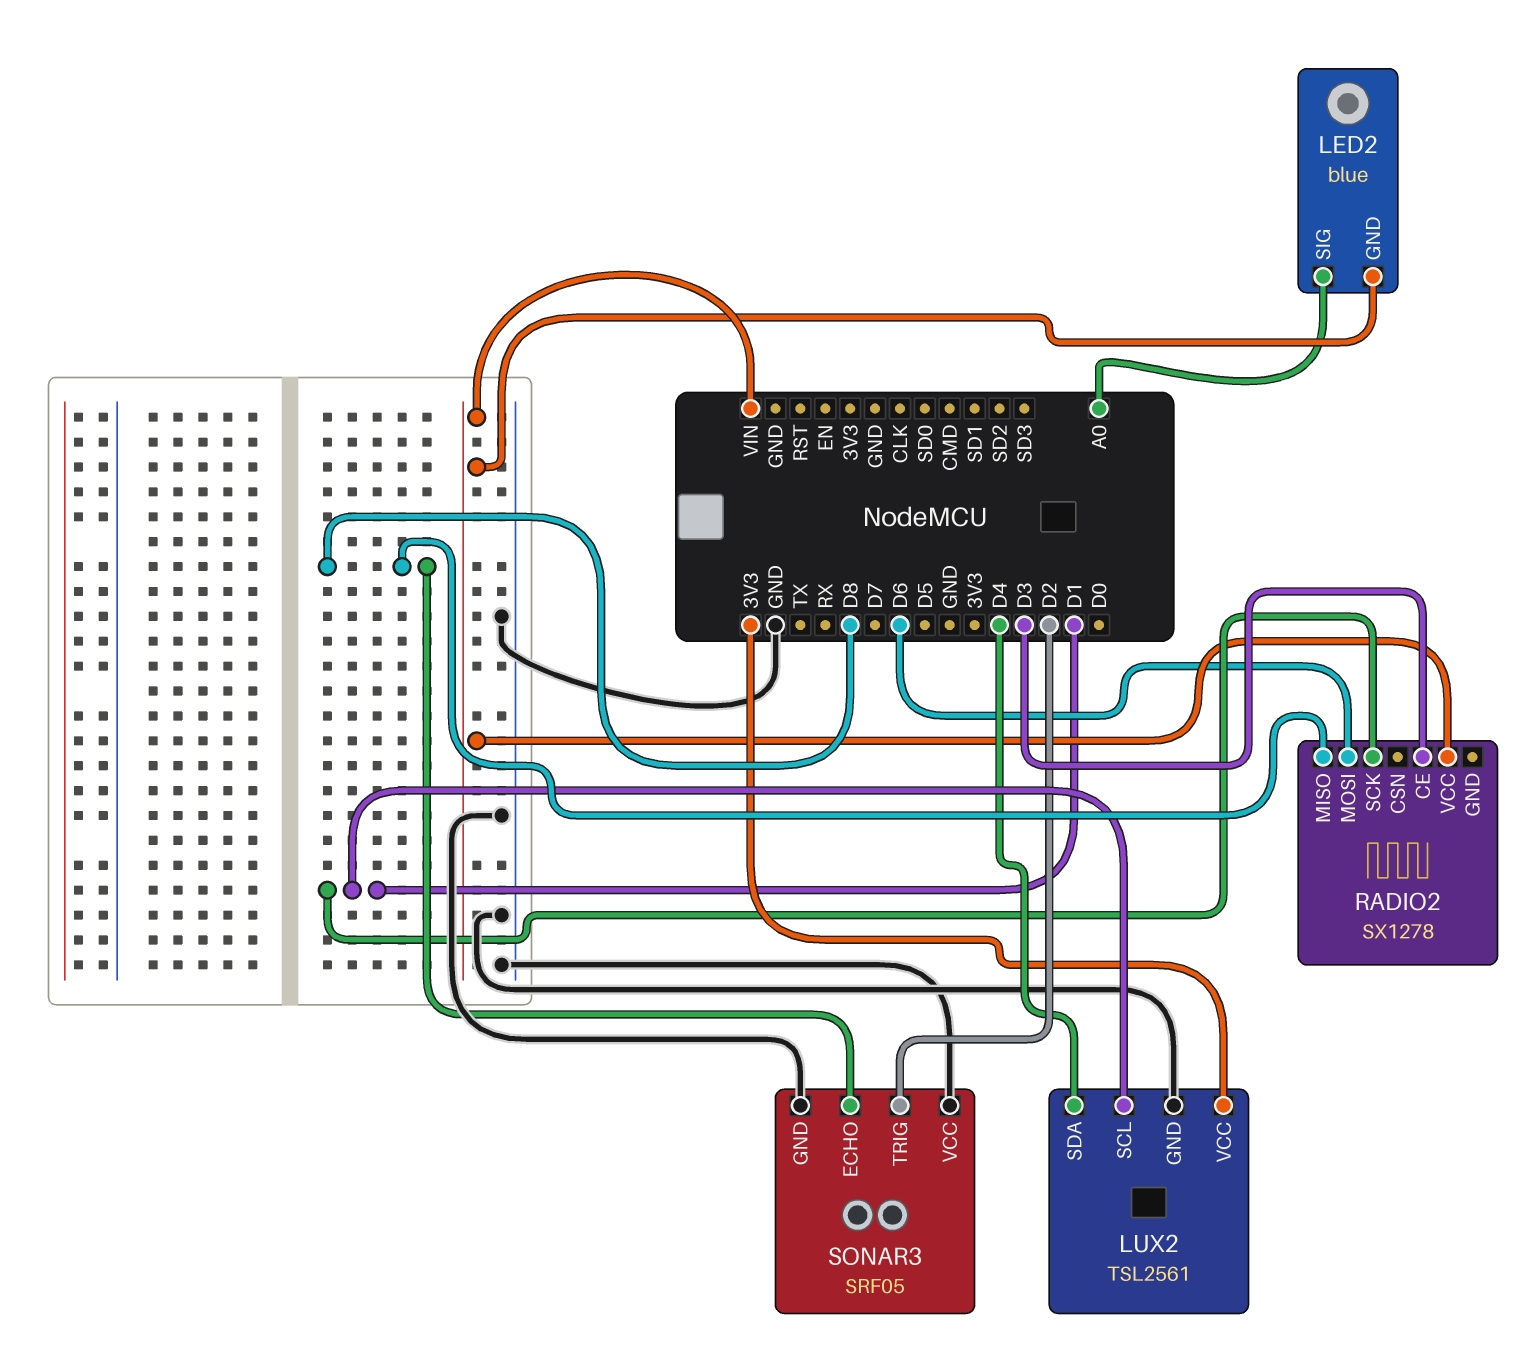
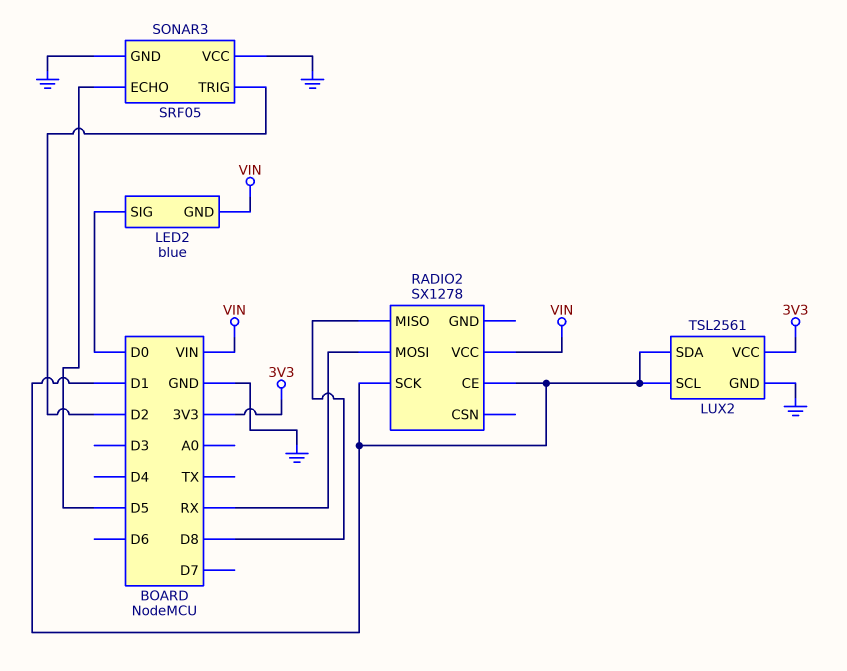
LED2 pin SIG: A0 -> D0
LUX2 pin SDA: D4 -> D1
RADIO2 pin CE: D3 -> D1
RADIO2 pin MOSI: D6 -> RX
SONAR3 pin ECHO: D8 -> D5

